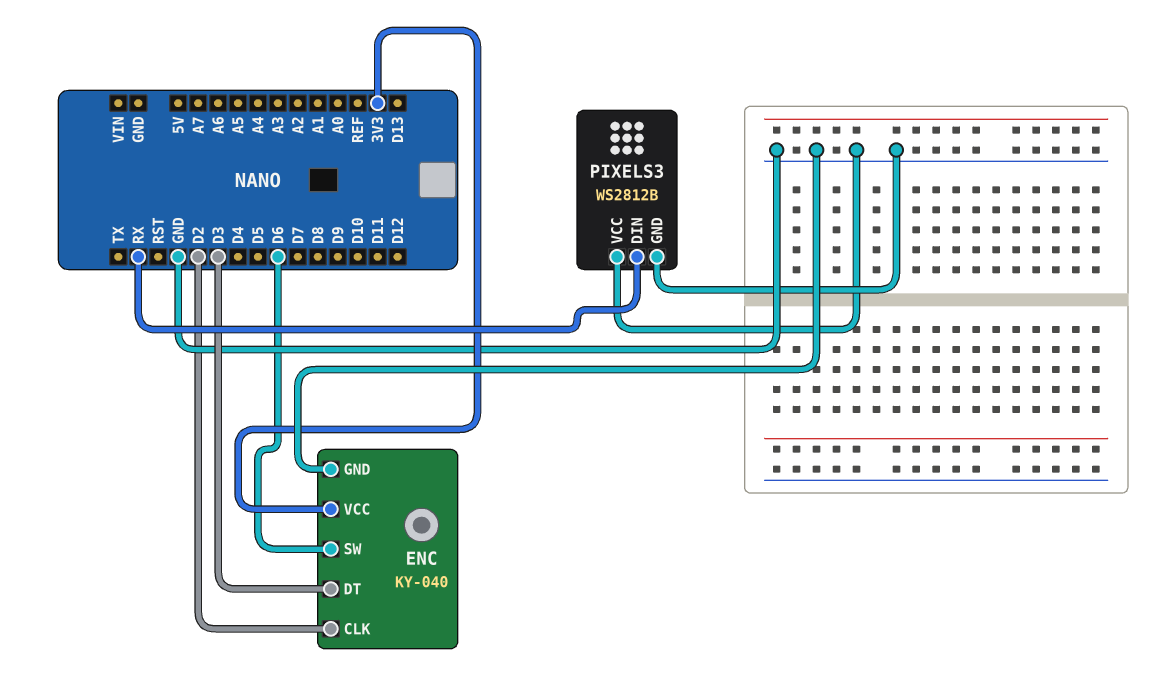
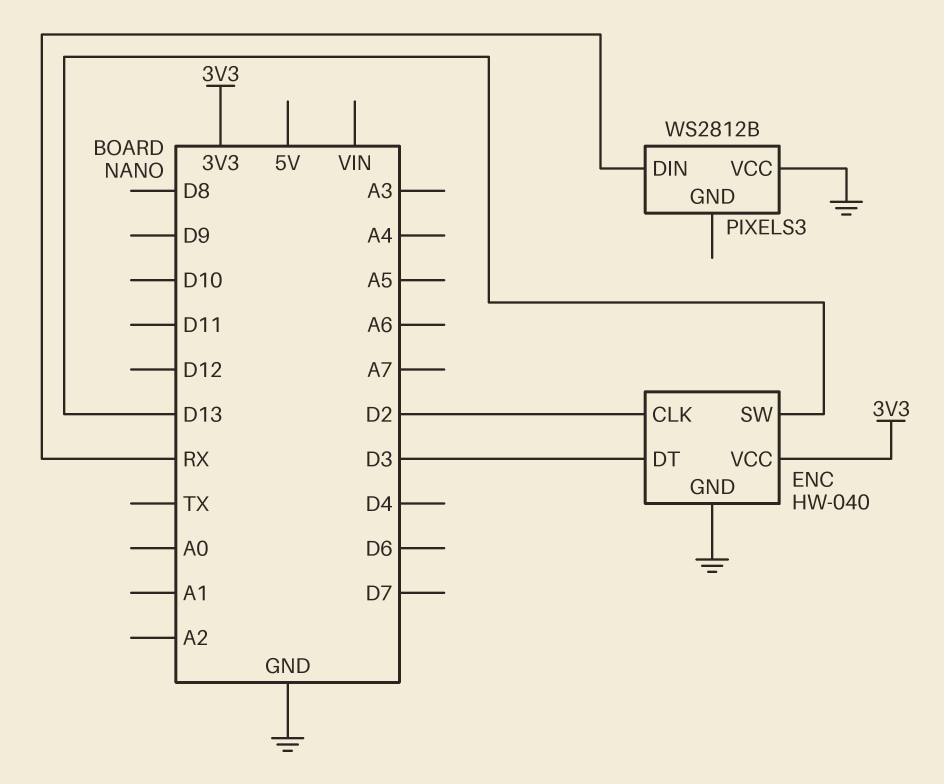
ENC: KY-040 -> HW-040
ENC pin SW: D6 -> D13
PIXELS3 pin GND: GND -> none

